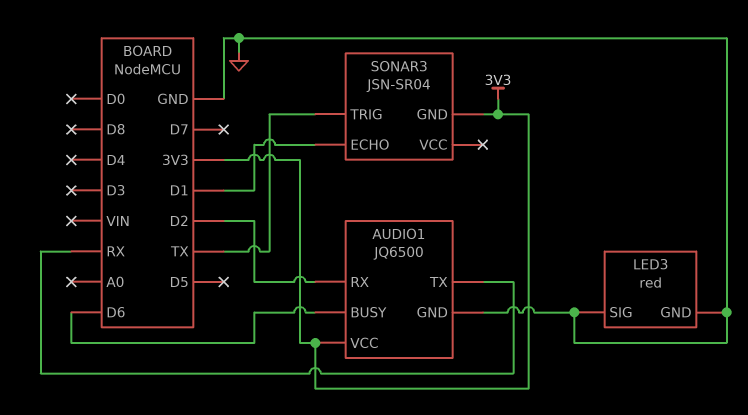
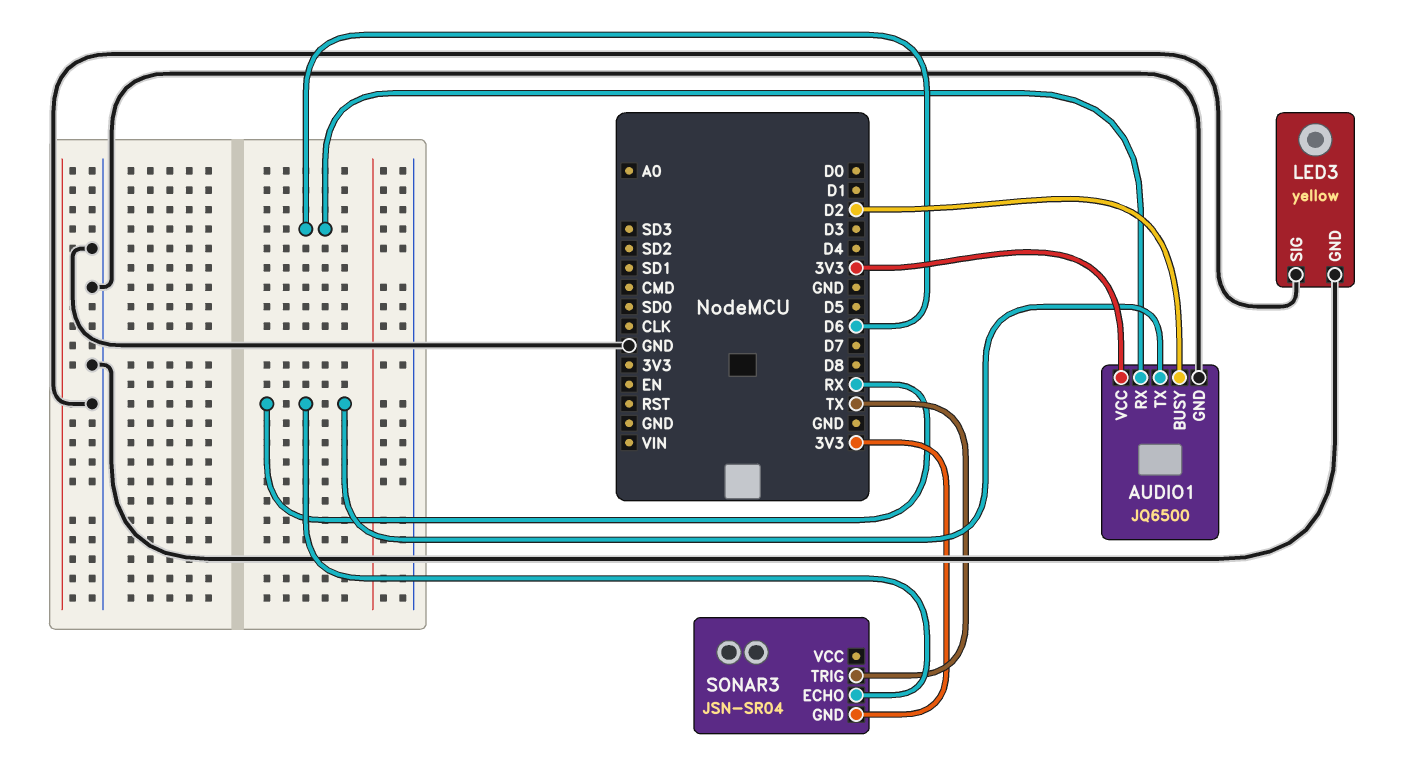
AUDIO1 pin BUSY: D6 -> D2
AUDIO1 pin RX: D2 -> D6
LED3: red -> yellow
SONAR3 pin ECHO: D1 -> RX

